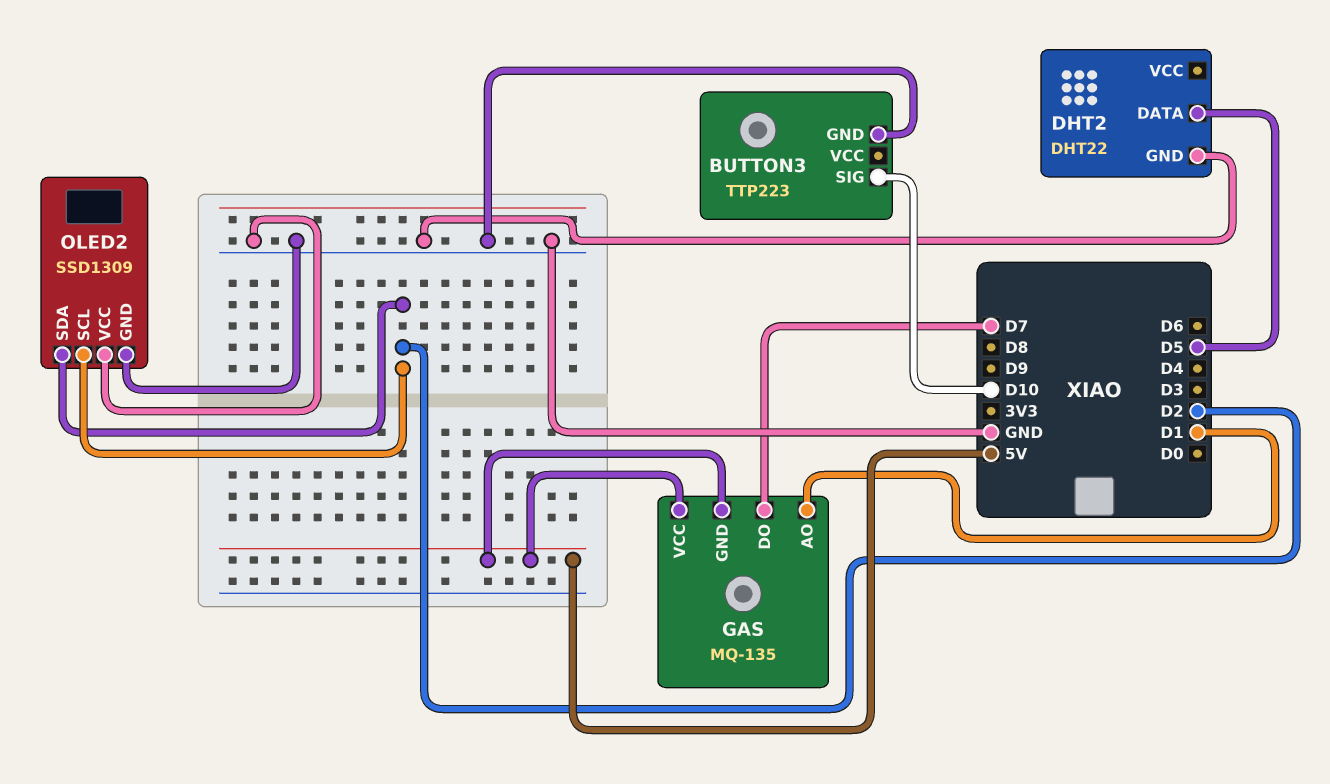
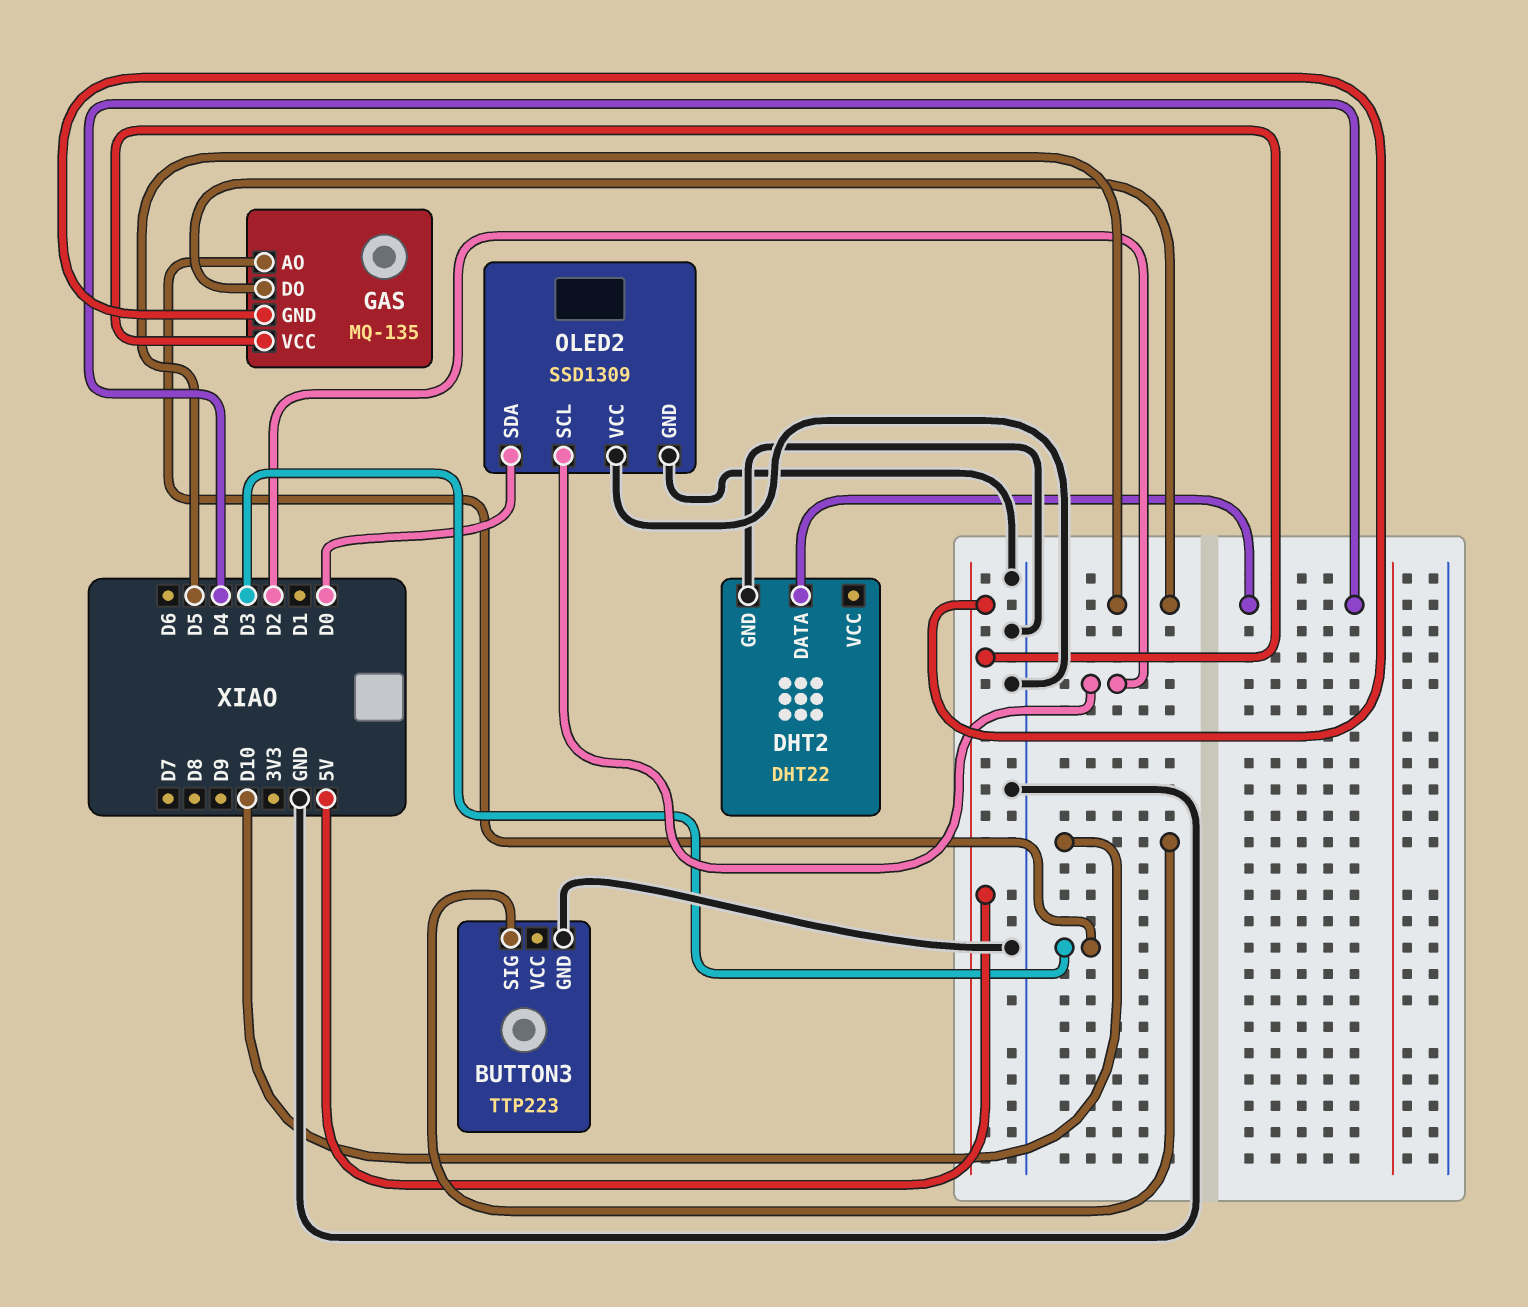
DHT2 pin DATA: D5 -> D4
GAS pin AO: D1 -> D3
GAS pin DO: D7 -> D5
OLED2 pin SDA: D2 -> D0

